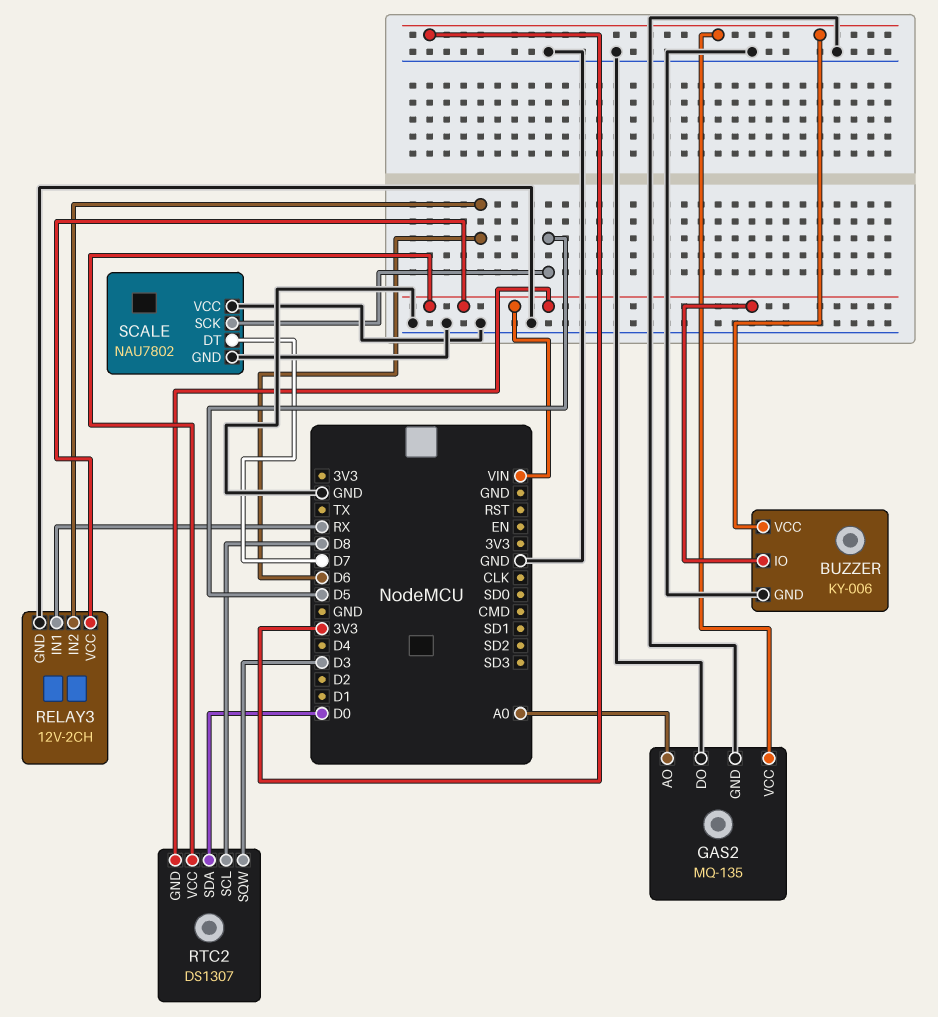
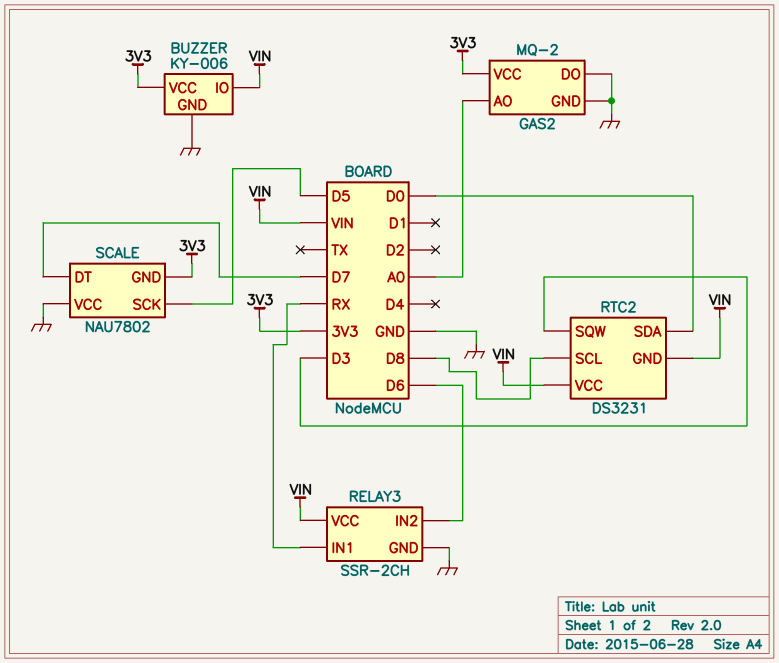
GAS2: MQ-135 -> MQ-2
RELAY3: 12V-2CH -> SSR-2CH
RTC2: DS1307 -> DS3231
SCALE pin GND: GND -> 3V3

